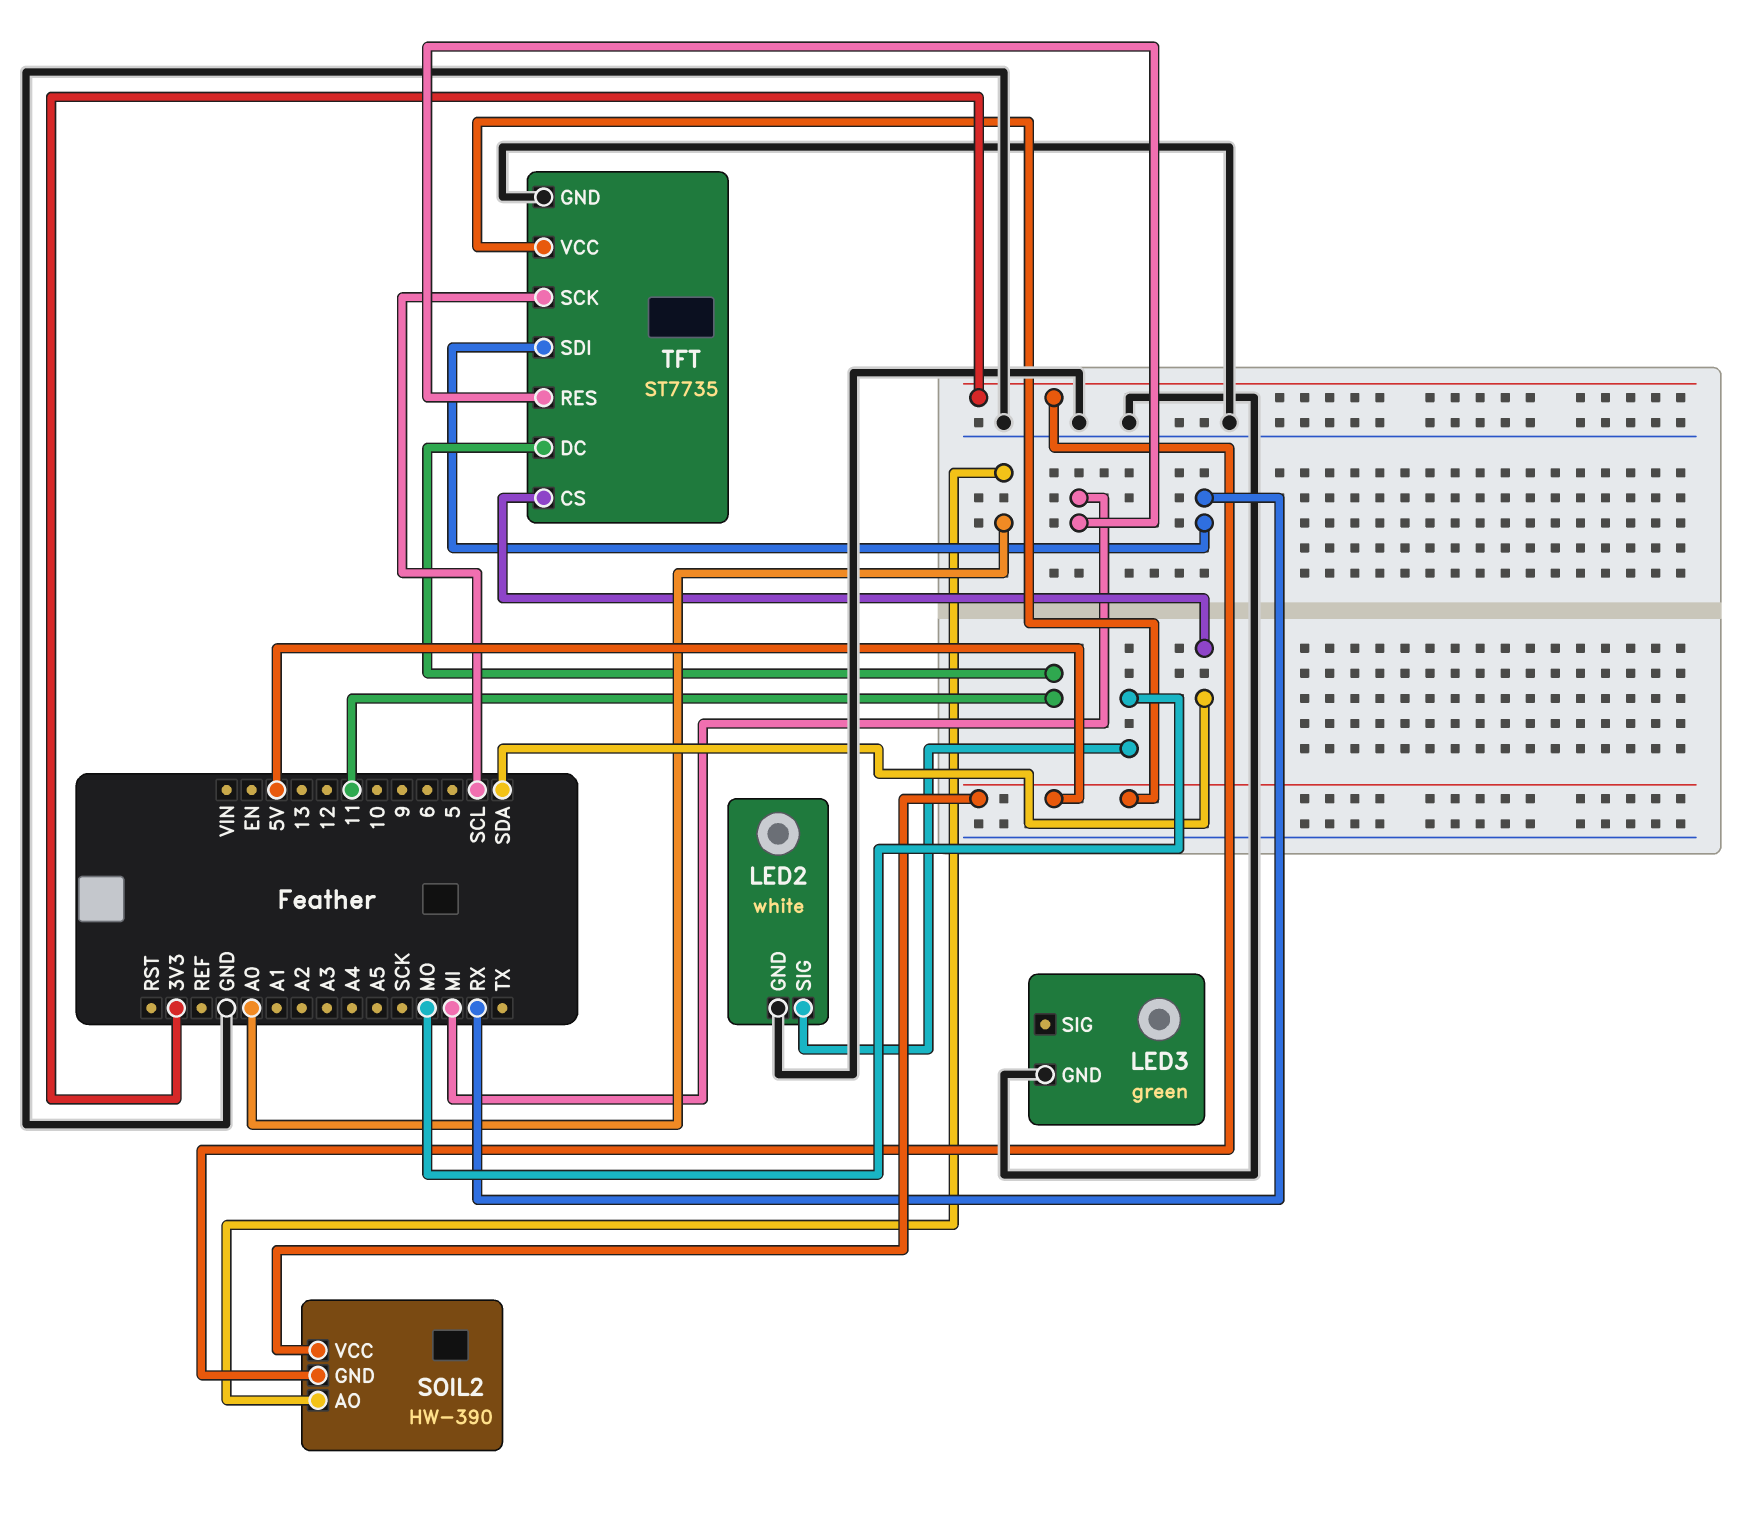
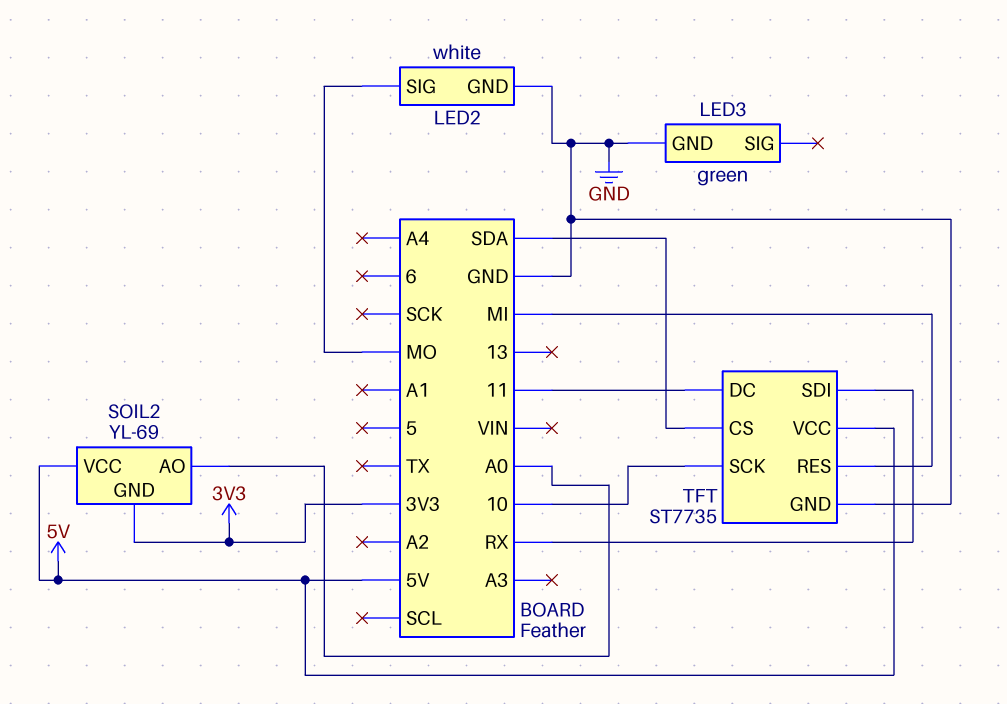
SOIL2: HW-390 -> YL-69
TFT pin SCK: SCL -> 10

